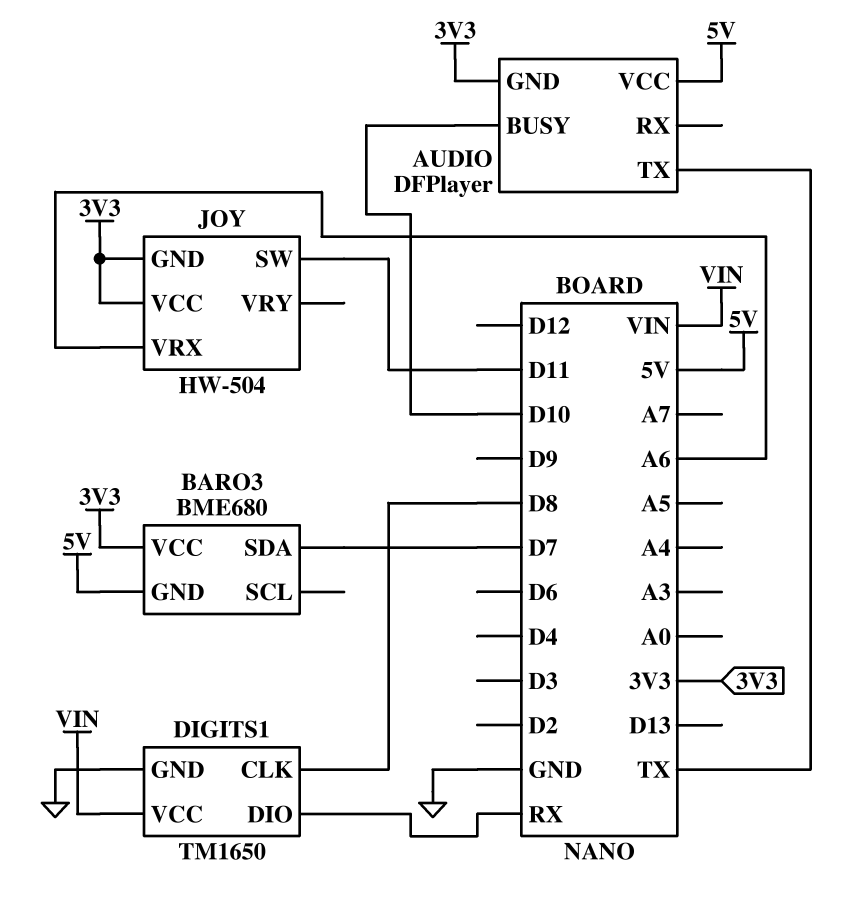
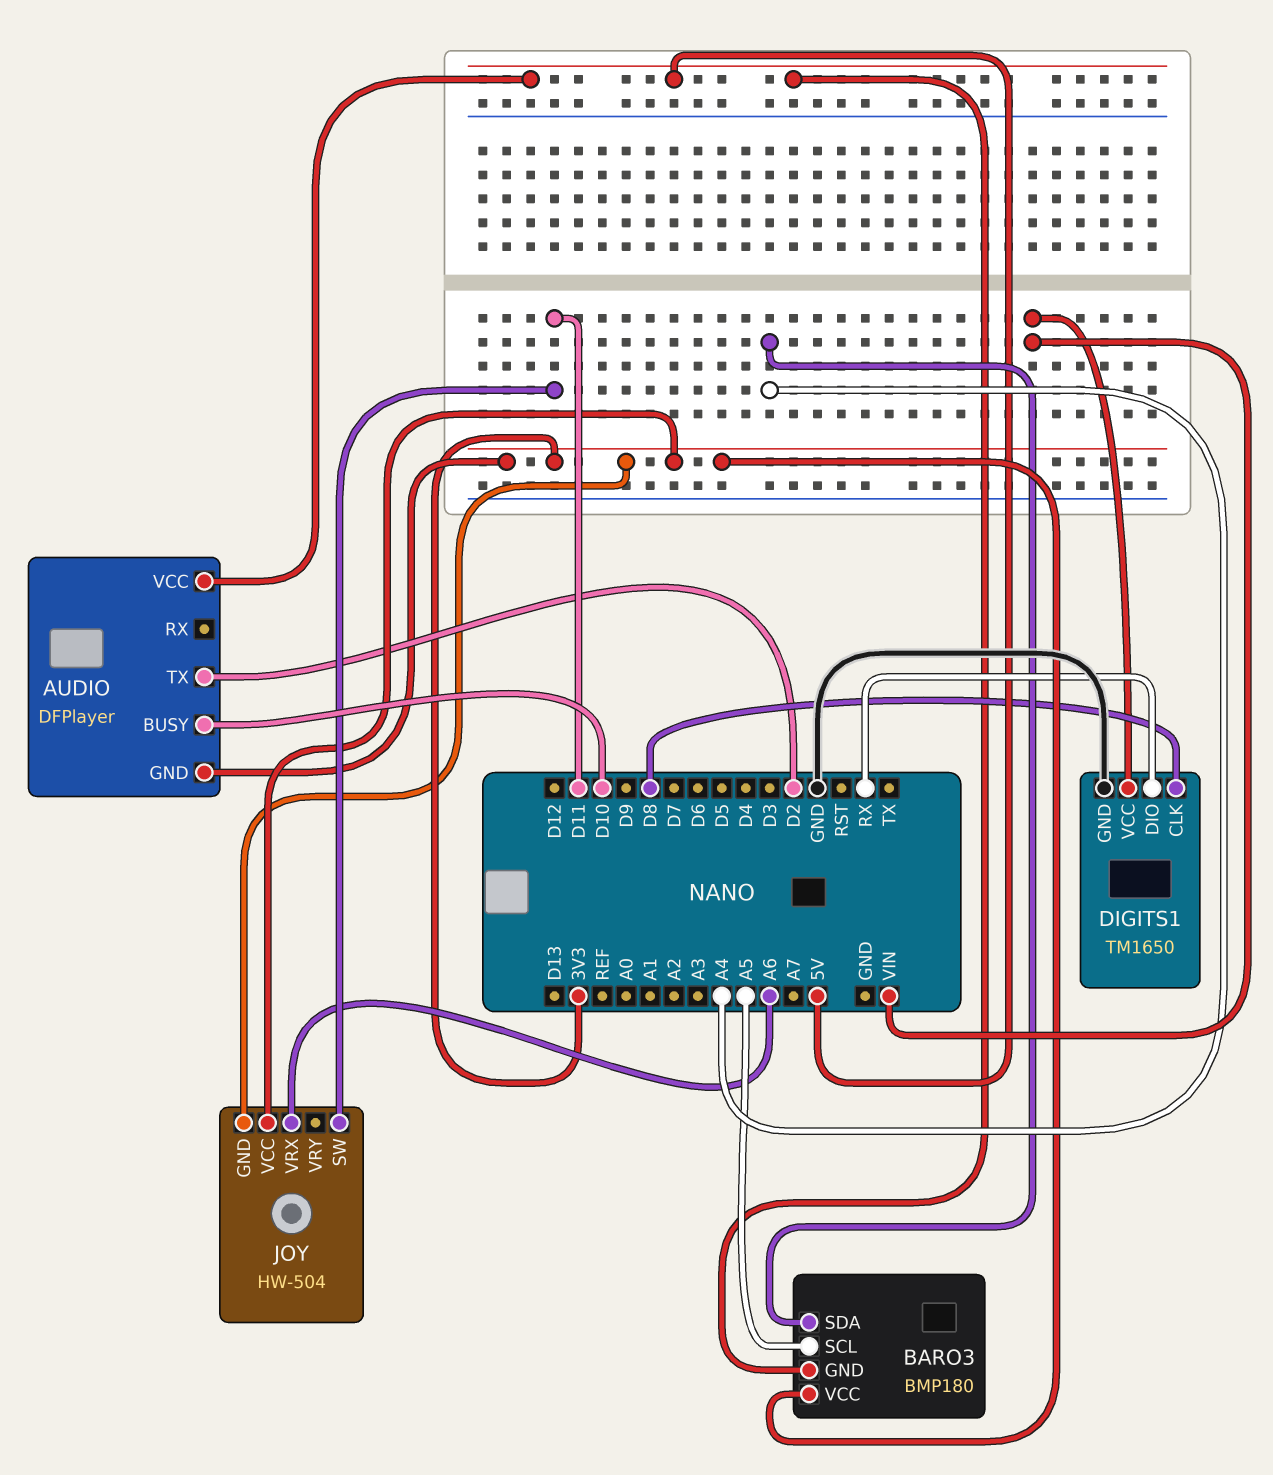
AUDIO pin TX: TX -> D2
BARO3: BME680 -> BMP180
BARO3 pin SCL: none -> A5
BARO3 pin SDA: D7 -> A4

